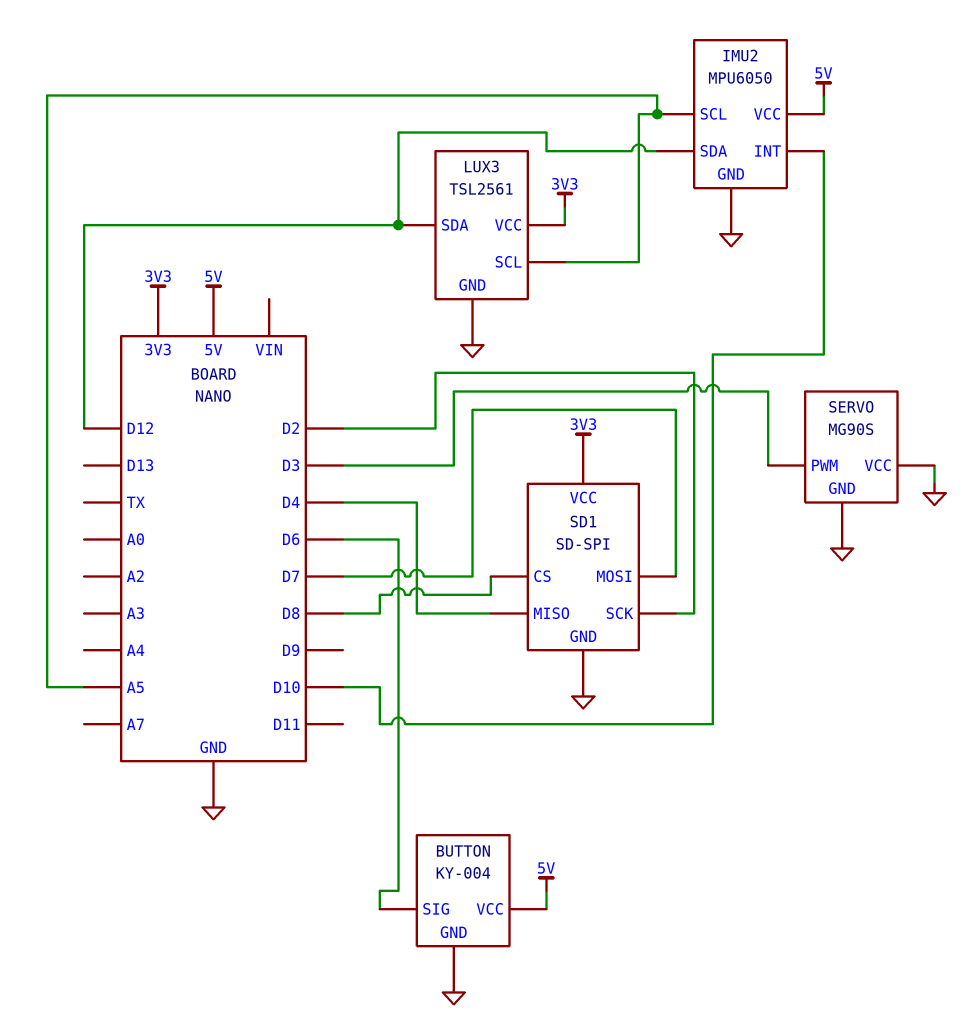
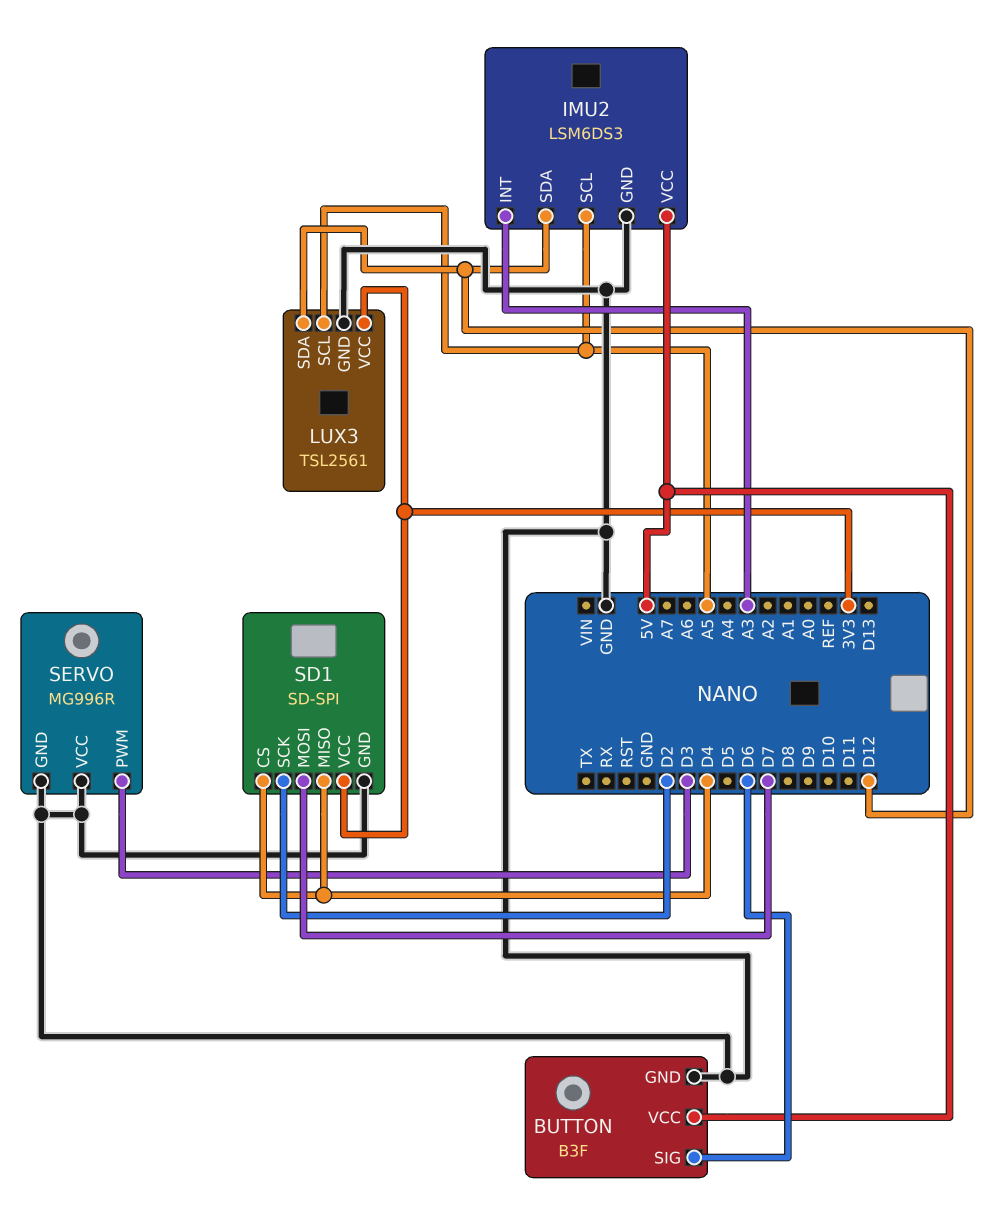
BUTTON: KY-004 -> B3F
IMU2: MPU6050 -> LSM6DS3
IMU2 pin INT: D10 -> A3
SD1 pin CS: D8 -> D4
SERVO: MG90S -> MG996R

